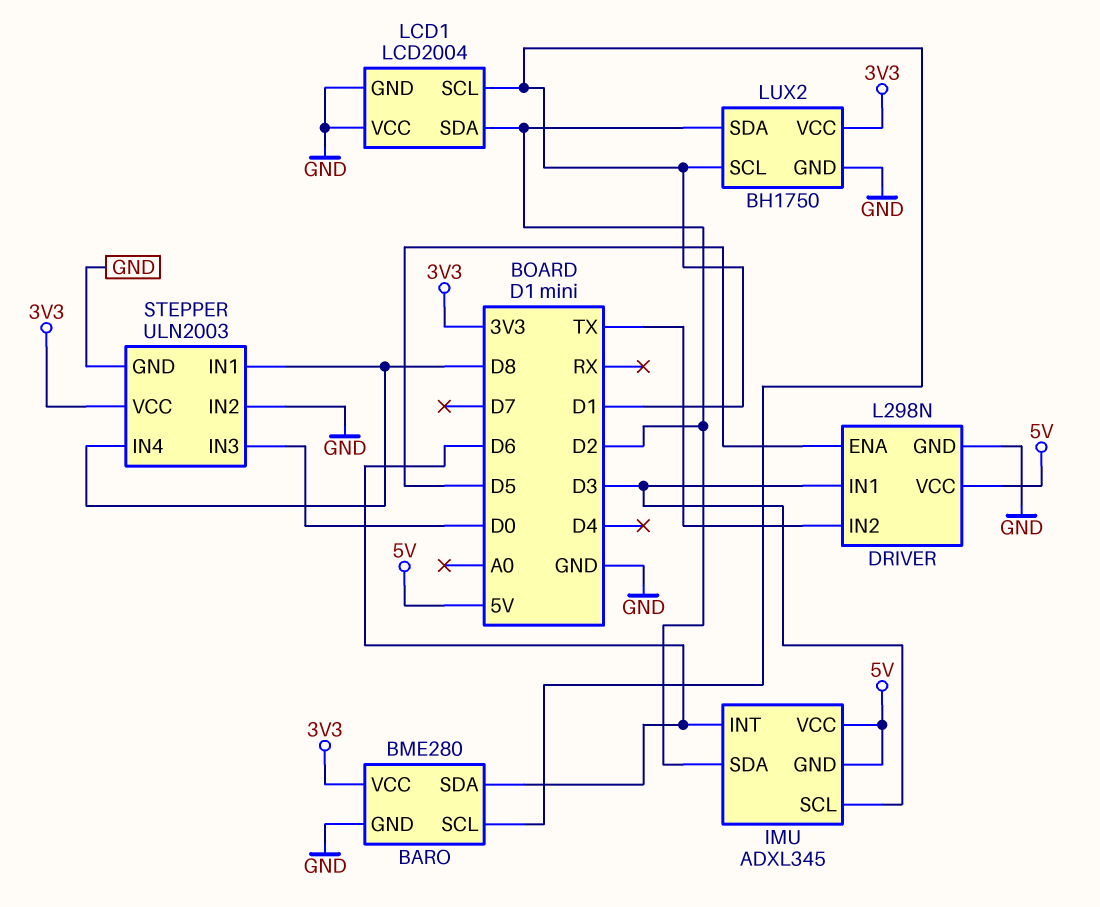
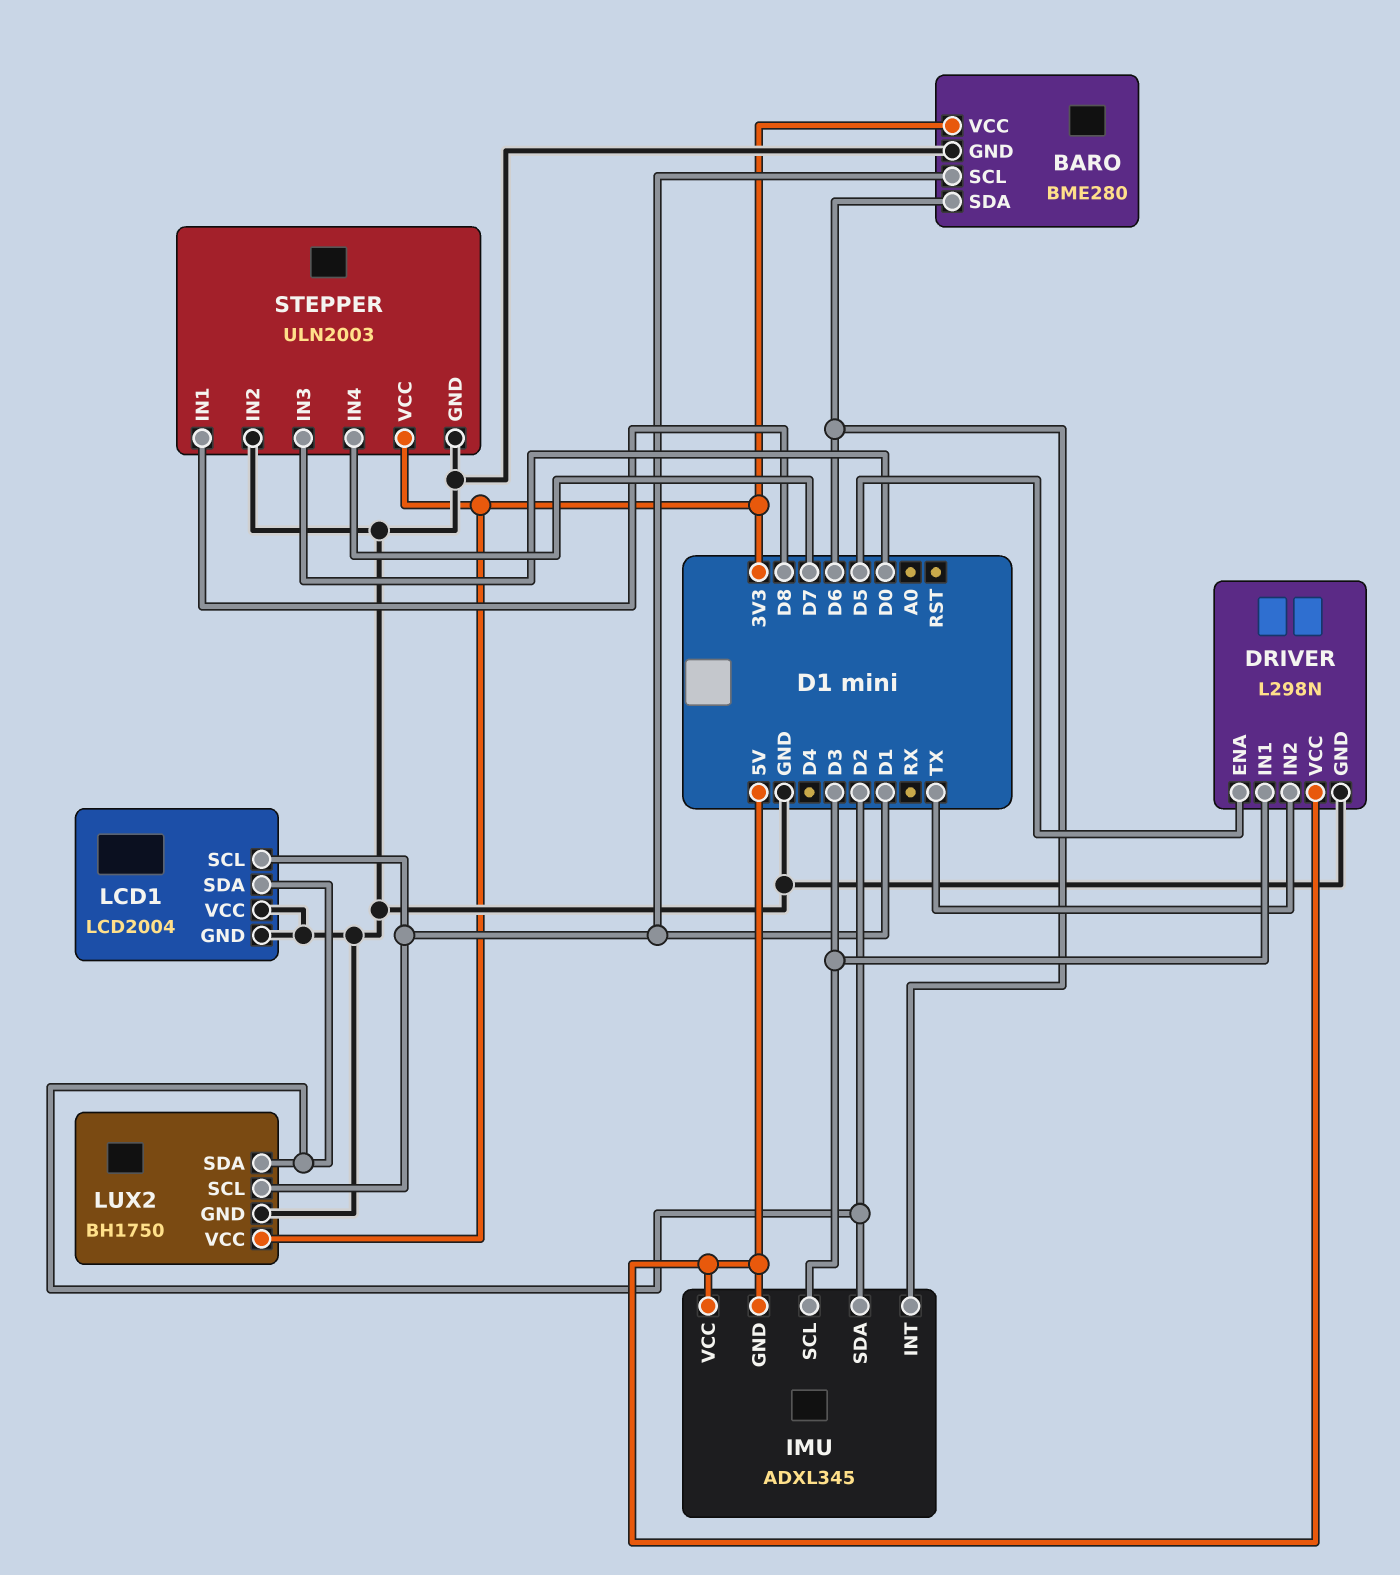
STEPPER pin IN4: D8 -> D7

